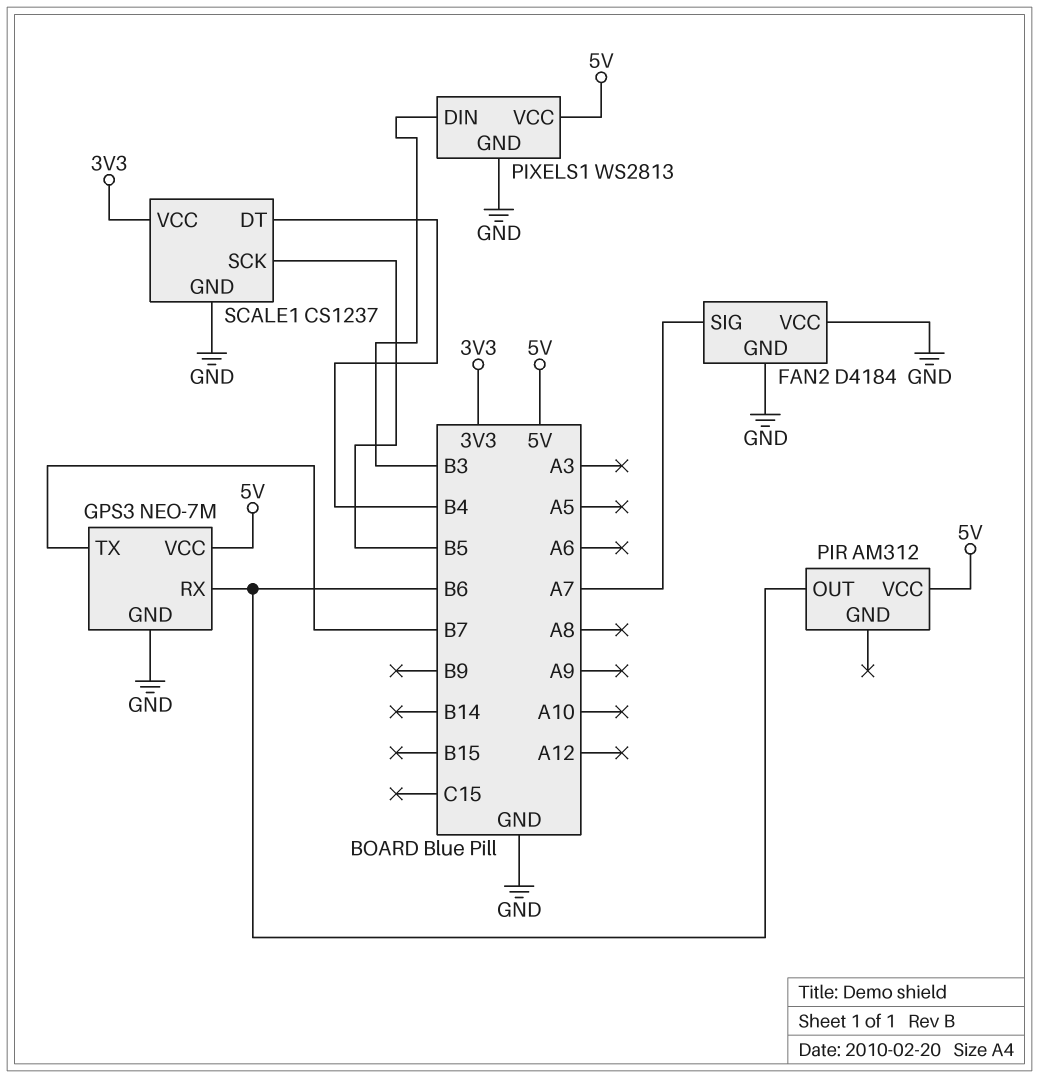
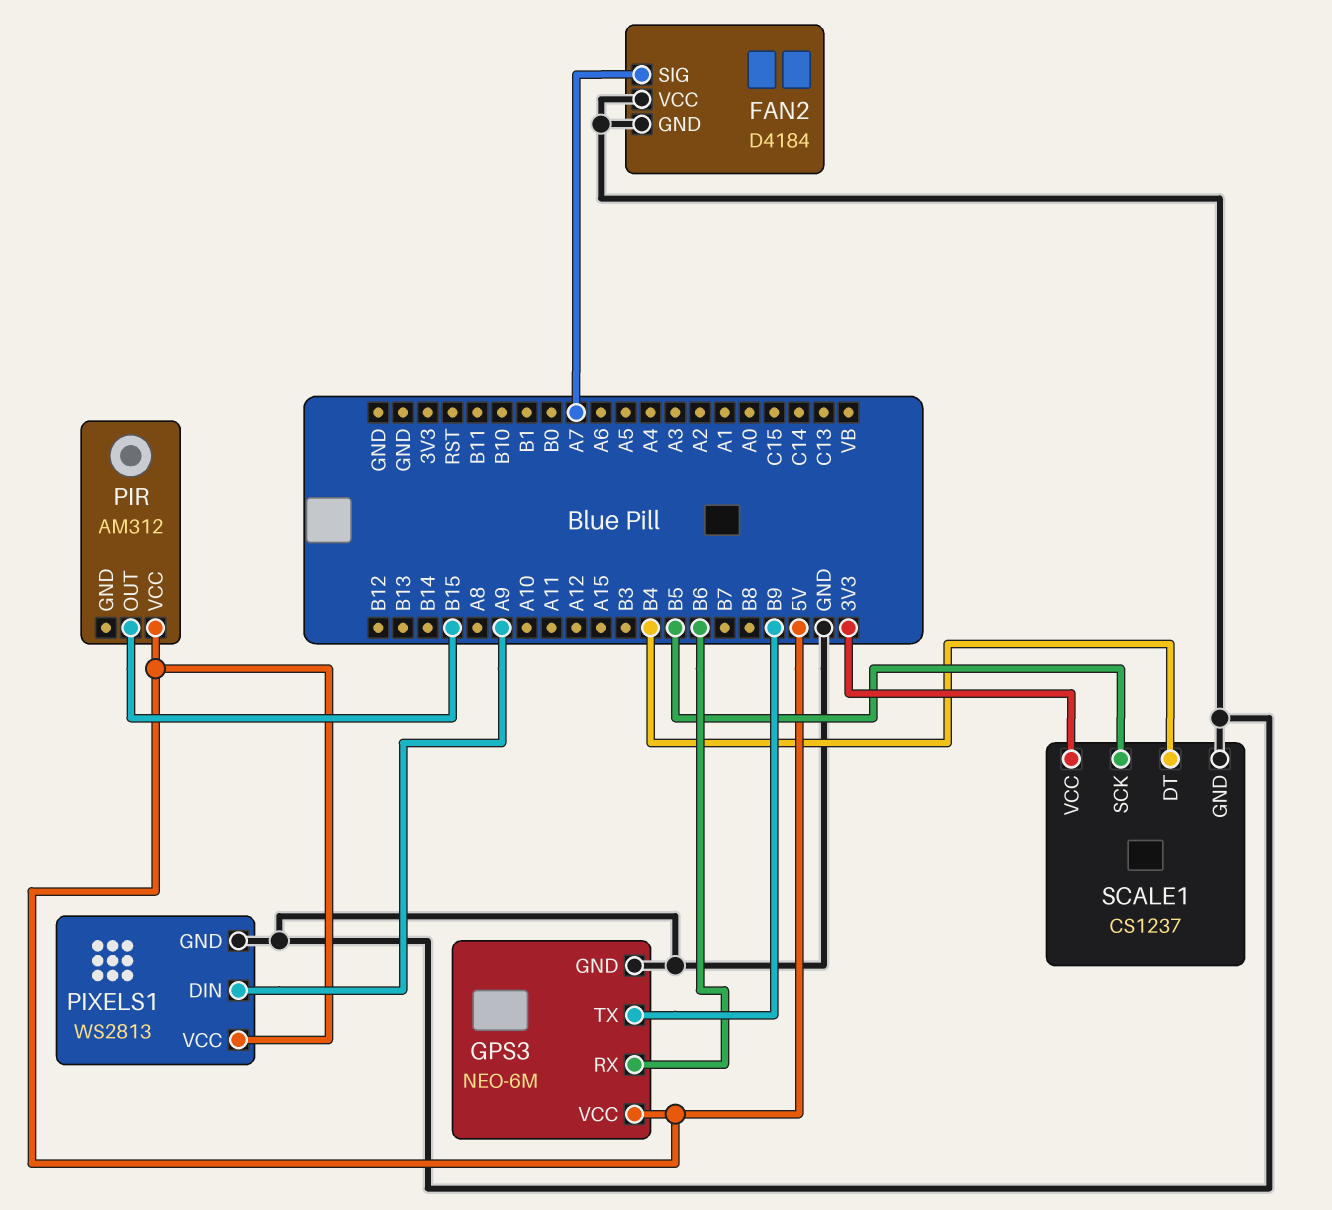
GPS3: NEO-7M -> NEO-6M
GPS3 pin TX: B7 -> B9
PIR pin OUT: B6 -> B15
PIXELS1 pin DIN: B3 -> A9

